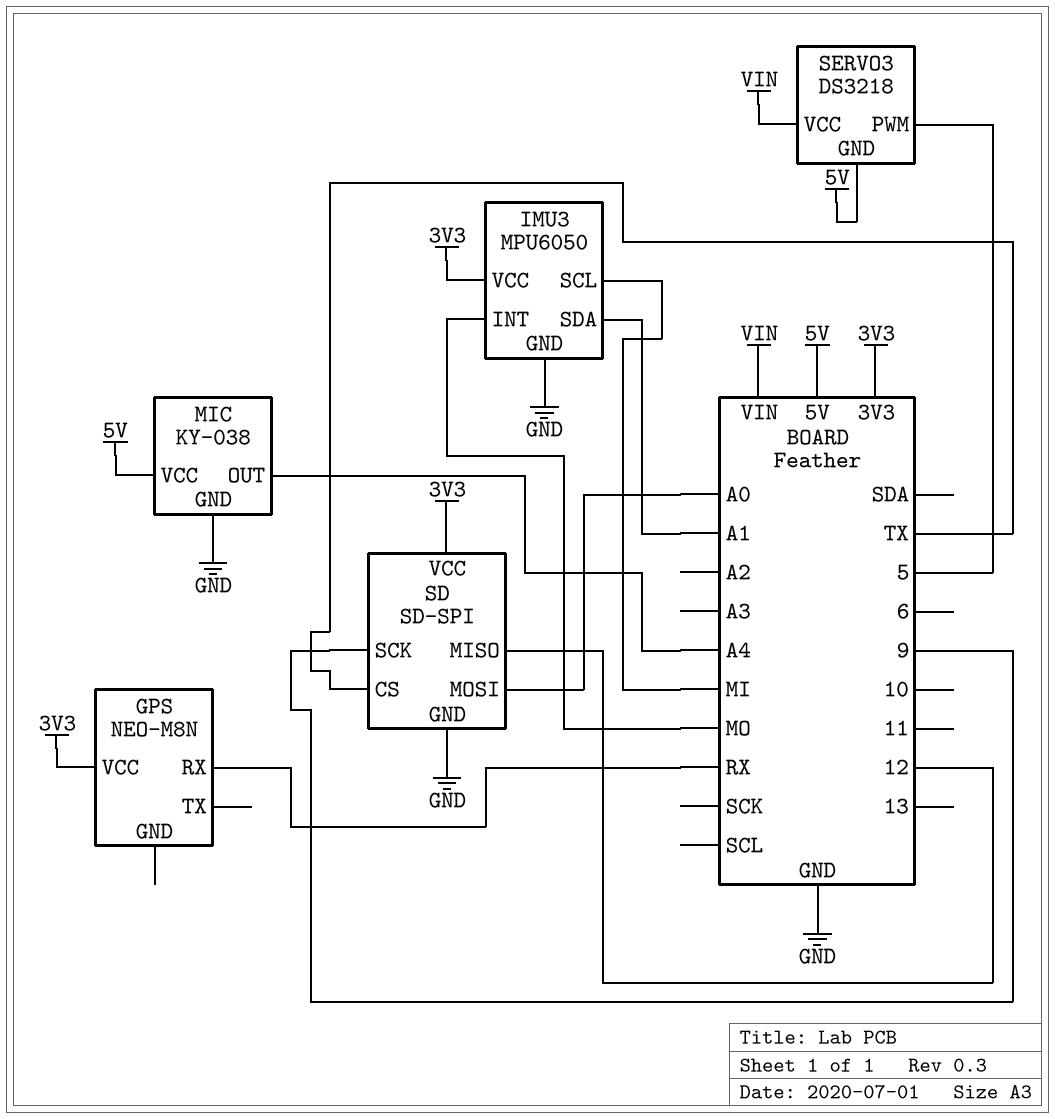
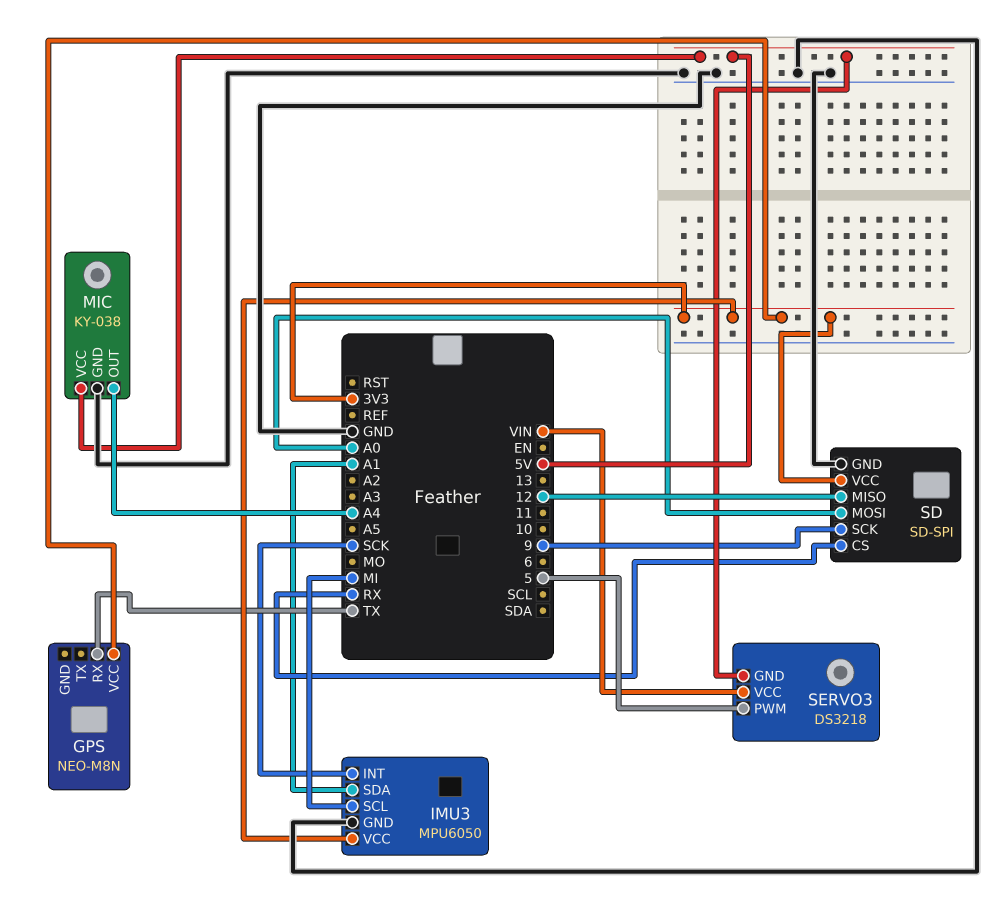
GPS pin RX: RX -> TX
IMU3 pin INT: MO -> SCK
SD pin CS: TX -> RX

